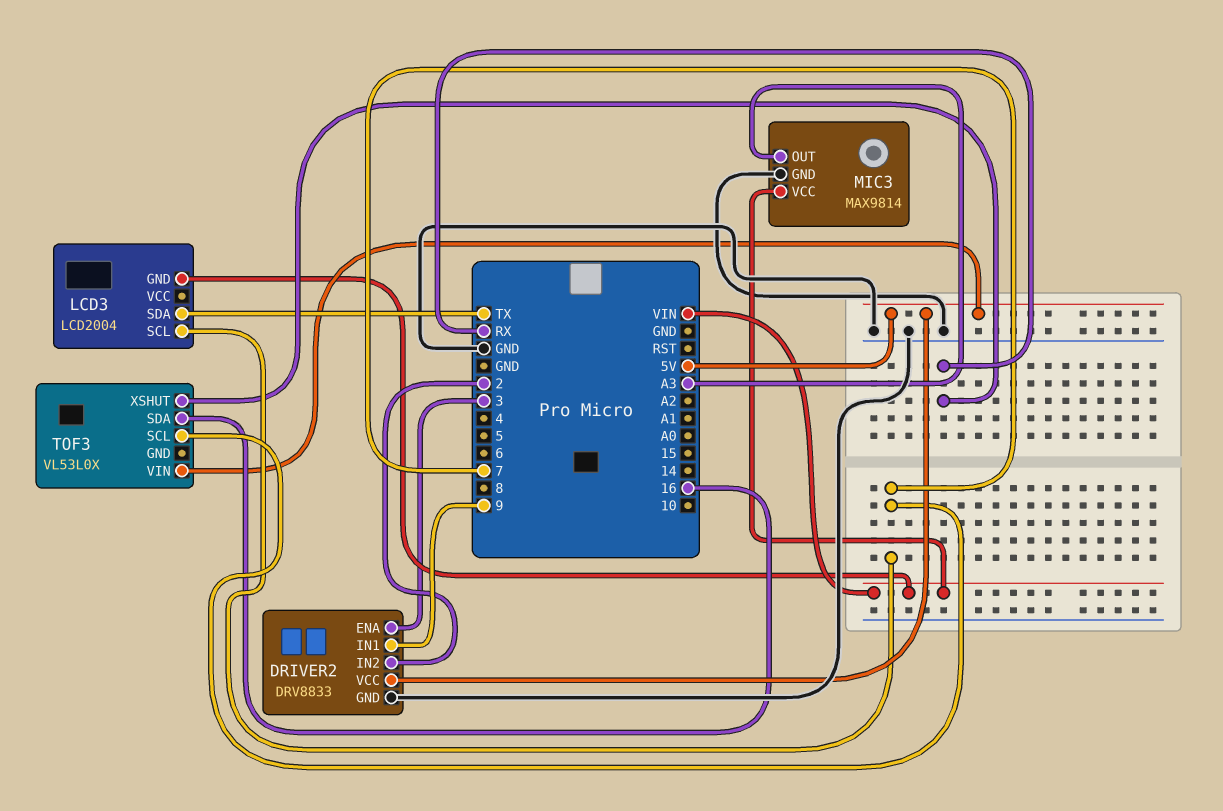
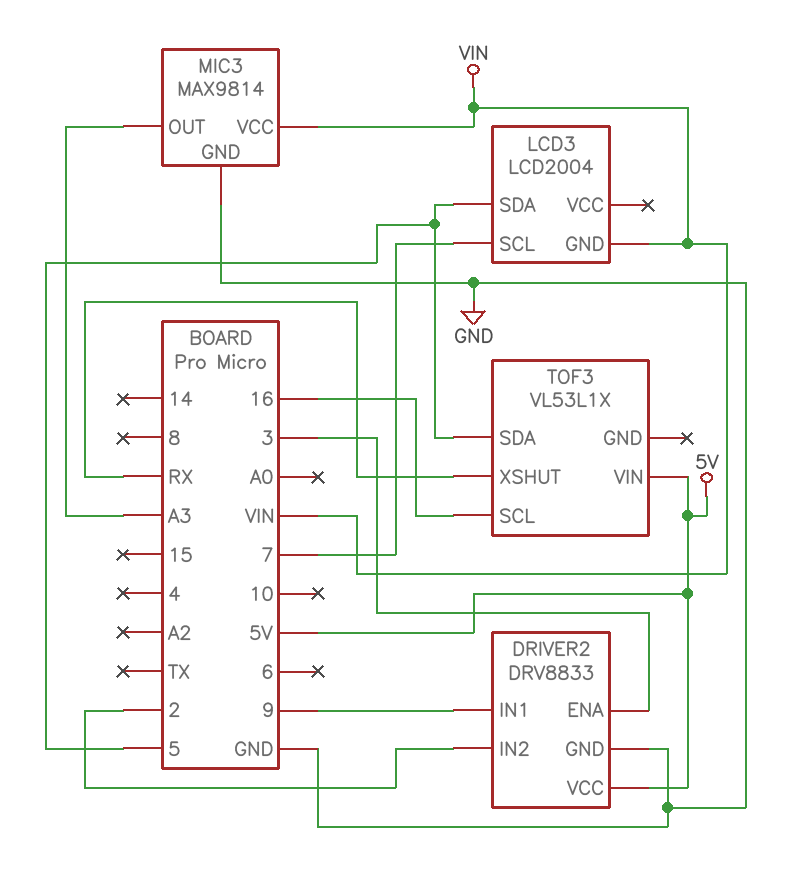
LCD3 pin SDA: TX -> 5
TOF3: VL53L0X -> VL53L1X
TOF3 pin SCL: 7 -> 16
TOF3 pin SDA: 16 -> 5

